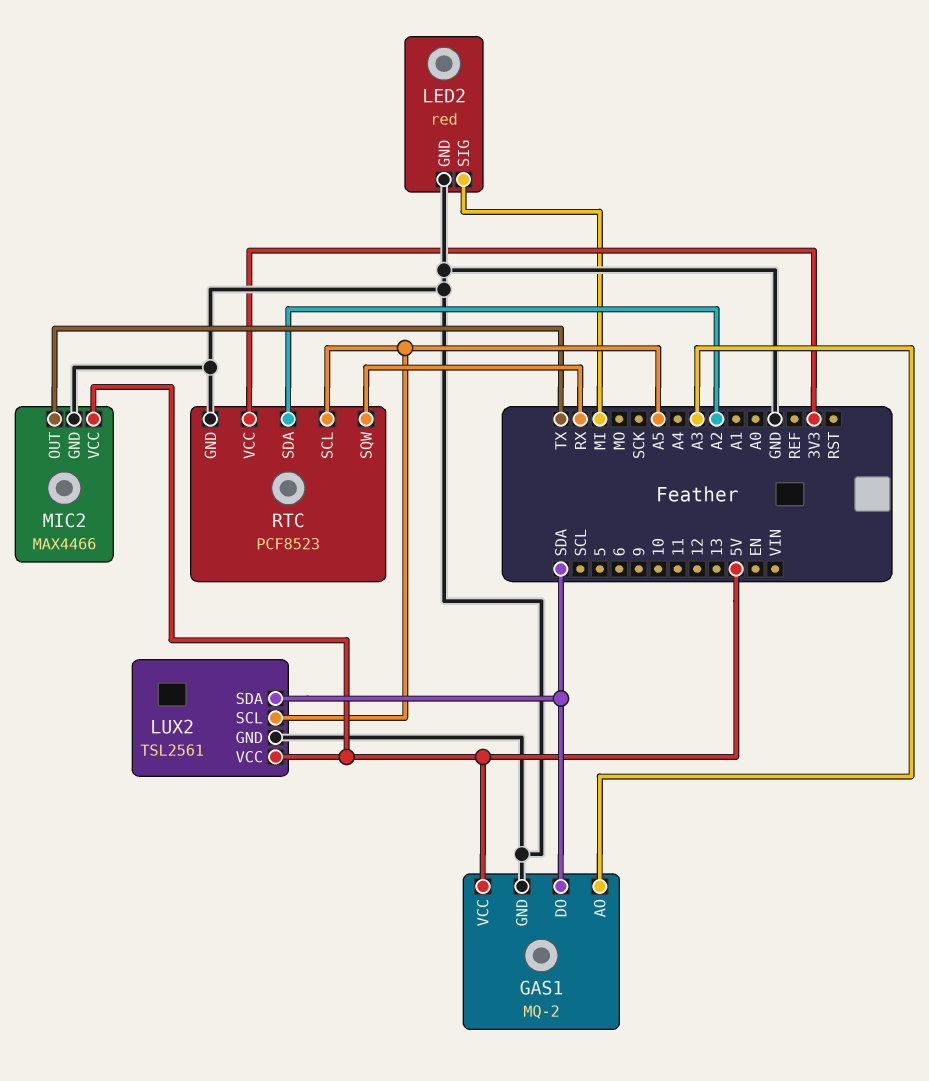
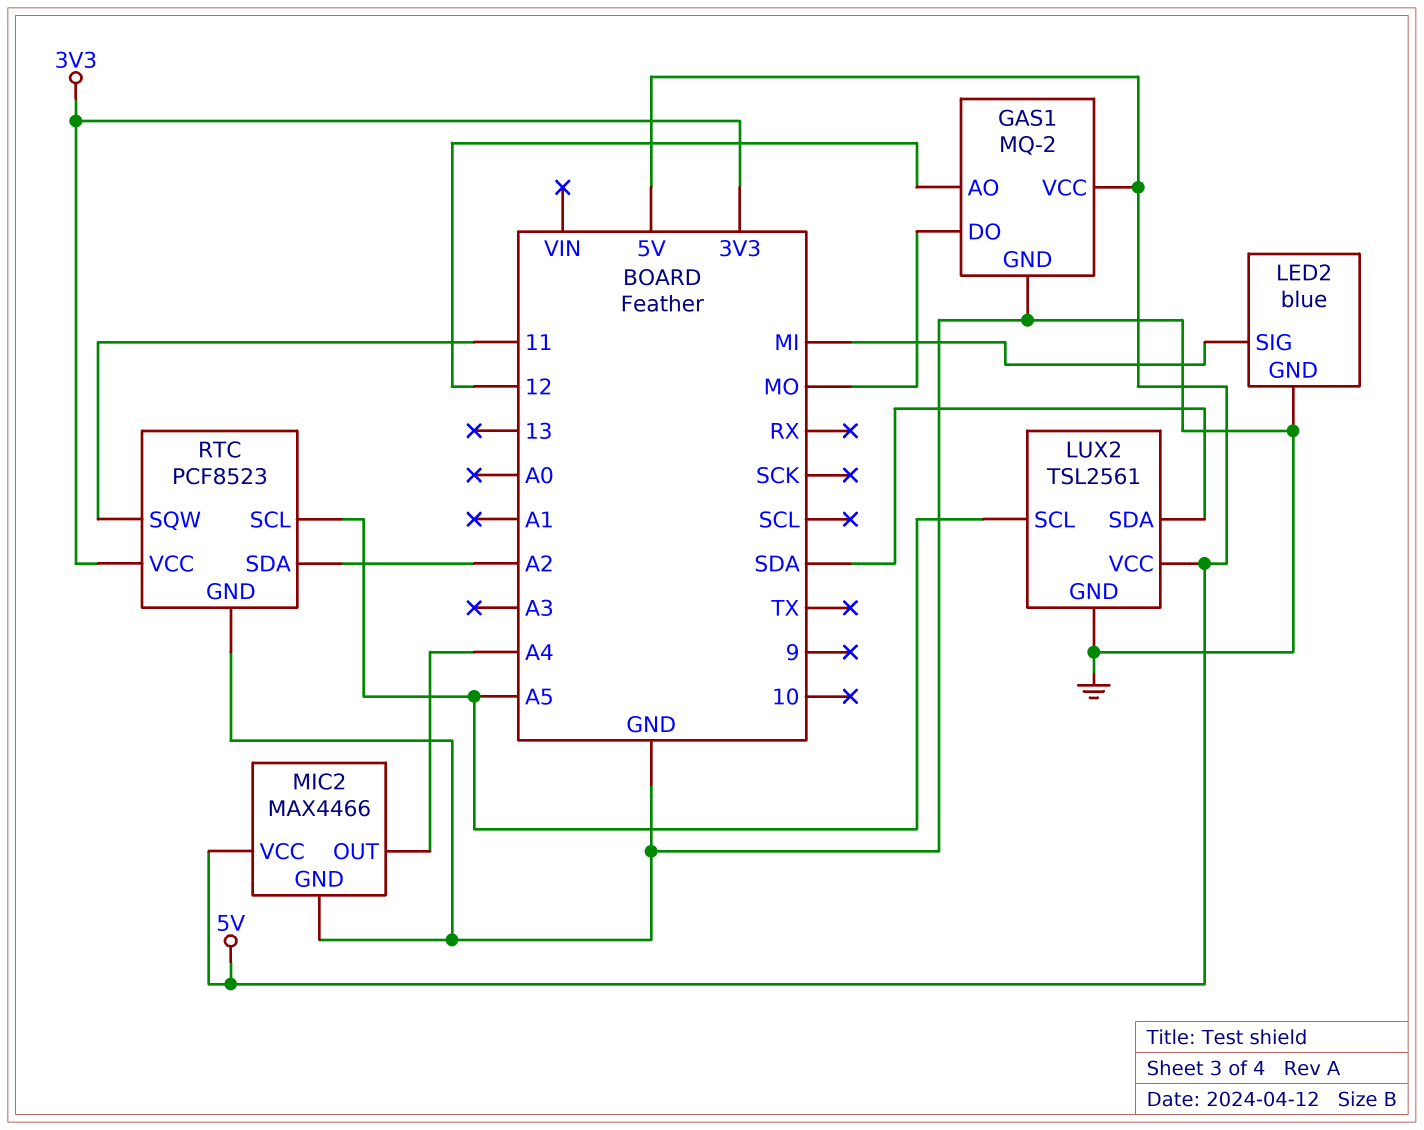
GAS1 pin AO: A3 -> 12
GAS1 pin DO: SDA -> MO
LED2: red -> blue
MIC2 pin OUT: TX -> A4
RTC pin SQW: RX -> 11

